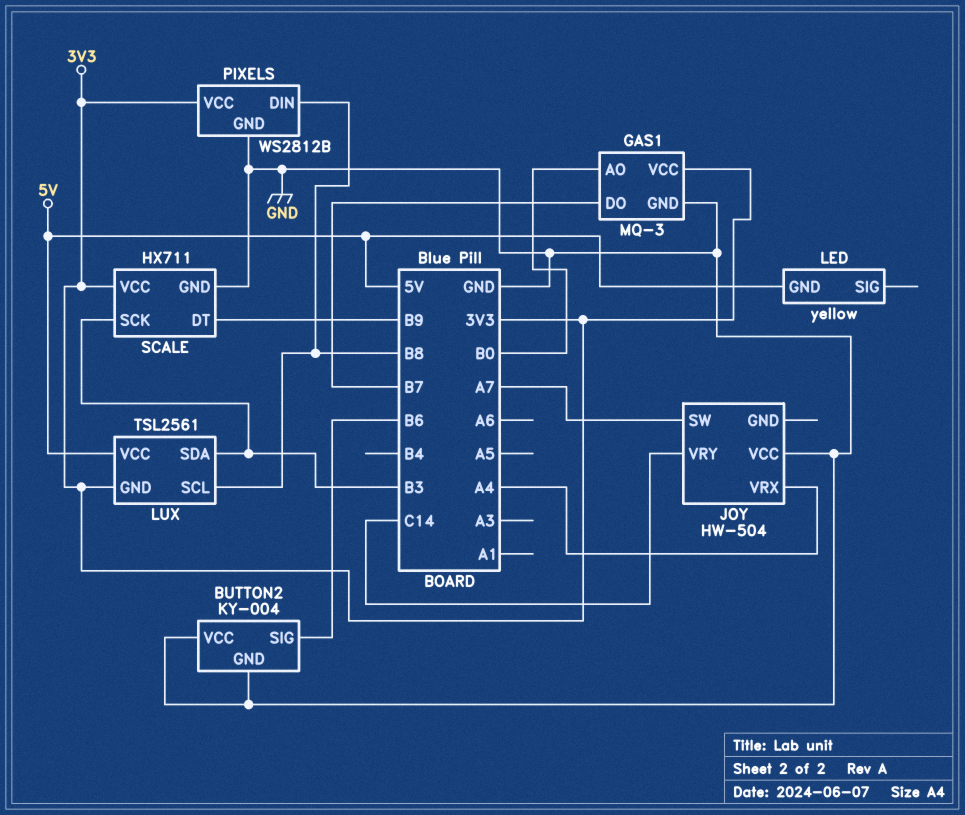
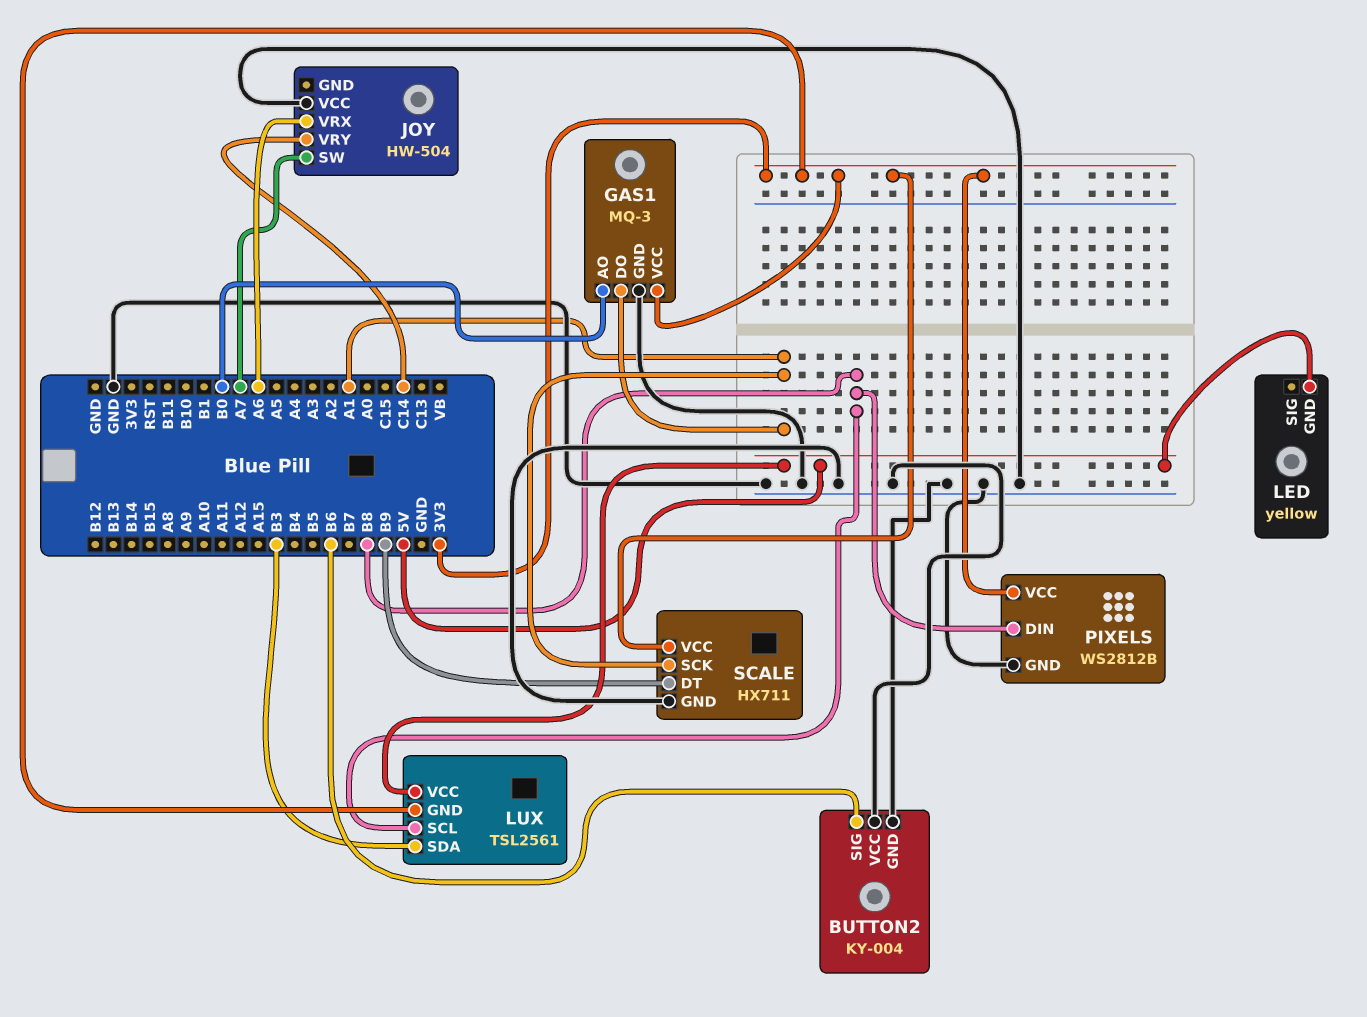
GAS1 pin DO: B7 -> A1
JOY pin VRX: A4 -> A6
SCALE pin SCK: B3 -> A1

